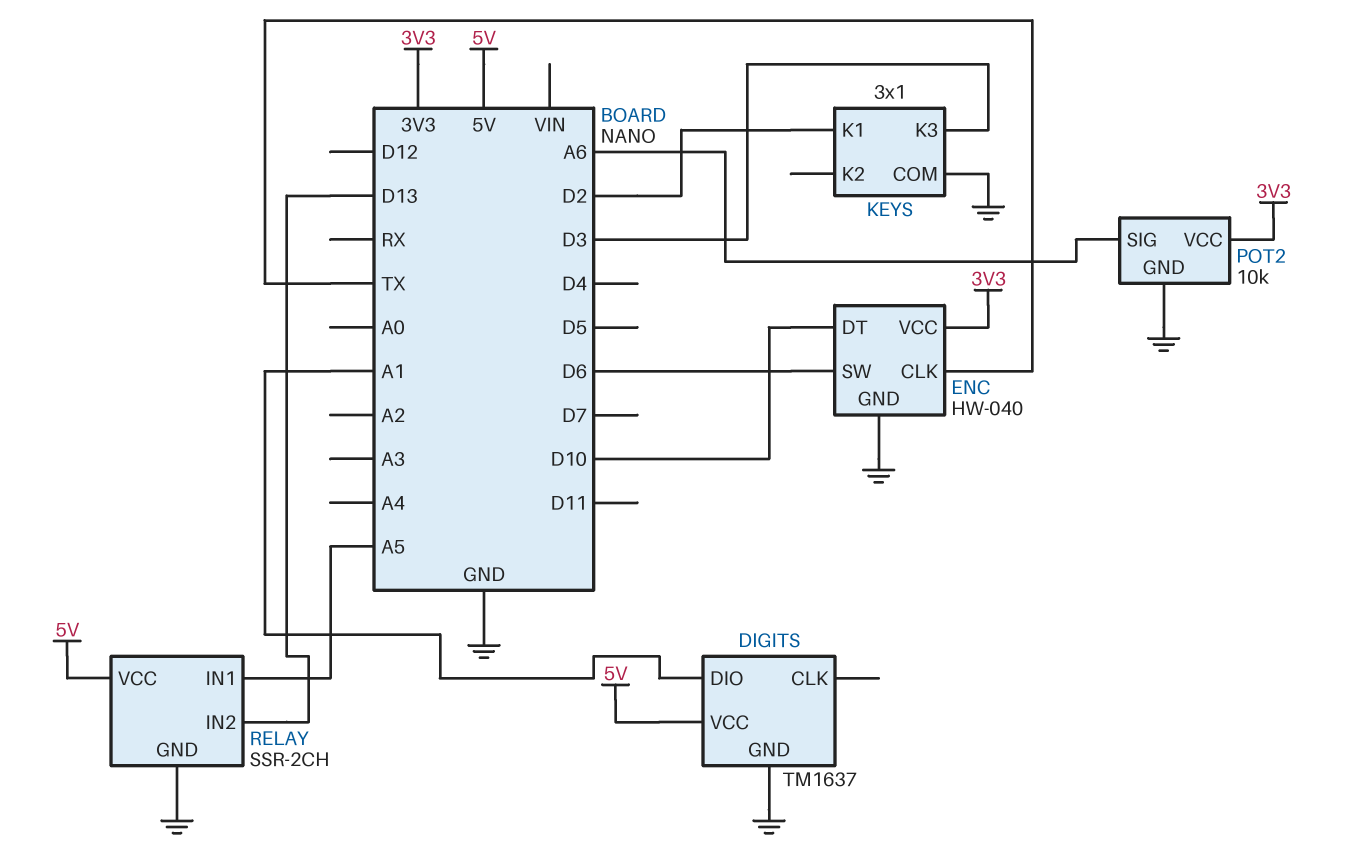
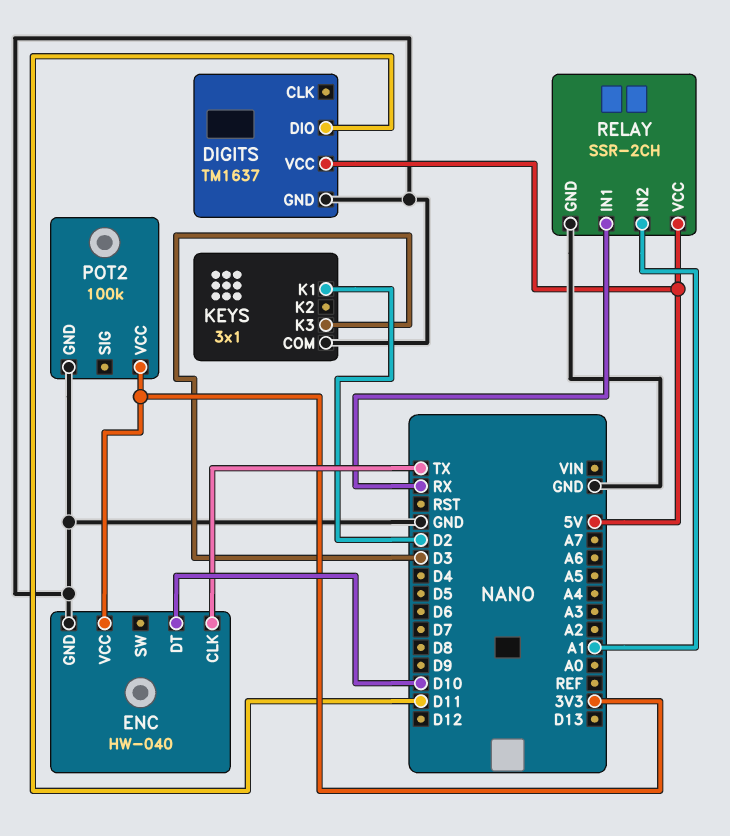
DIGITS pin DIO: A1 -> D11
ENC pin SW: D6 -> none
POT2: 10k -> 100k
POT2 pin SIG: A6 -> none
RELAY pin IN1: A5 -> RX
RELAY pin IN2: D13 -> A1

